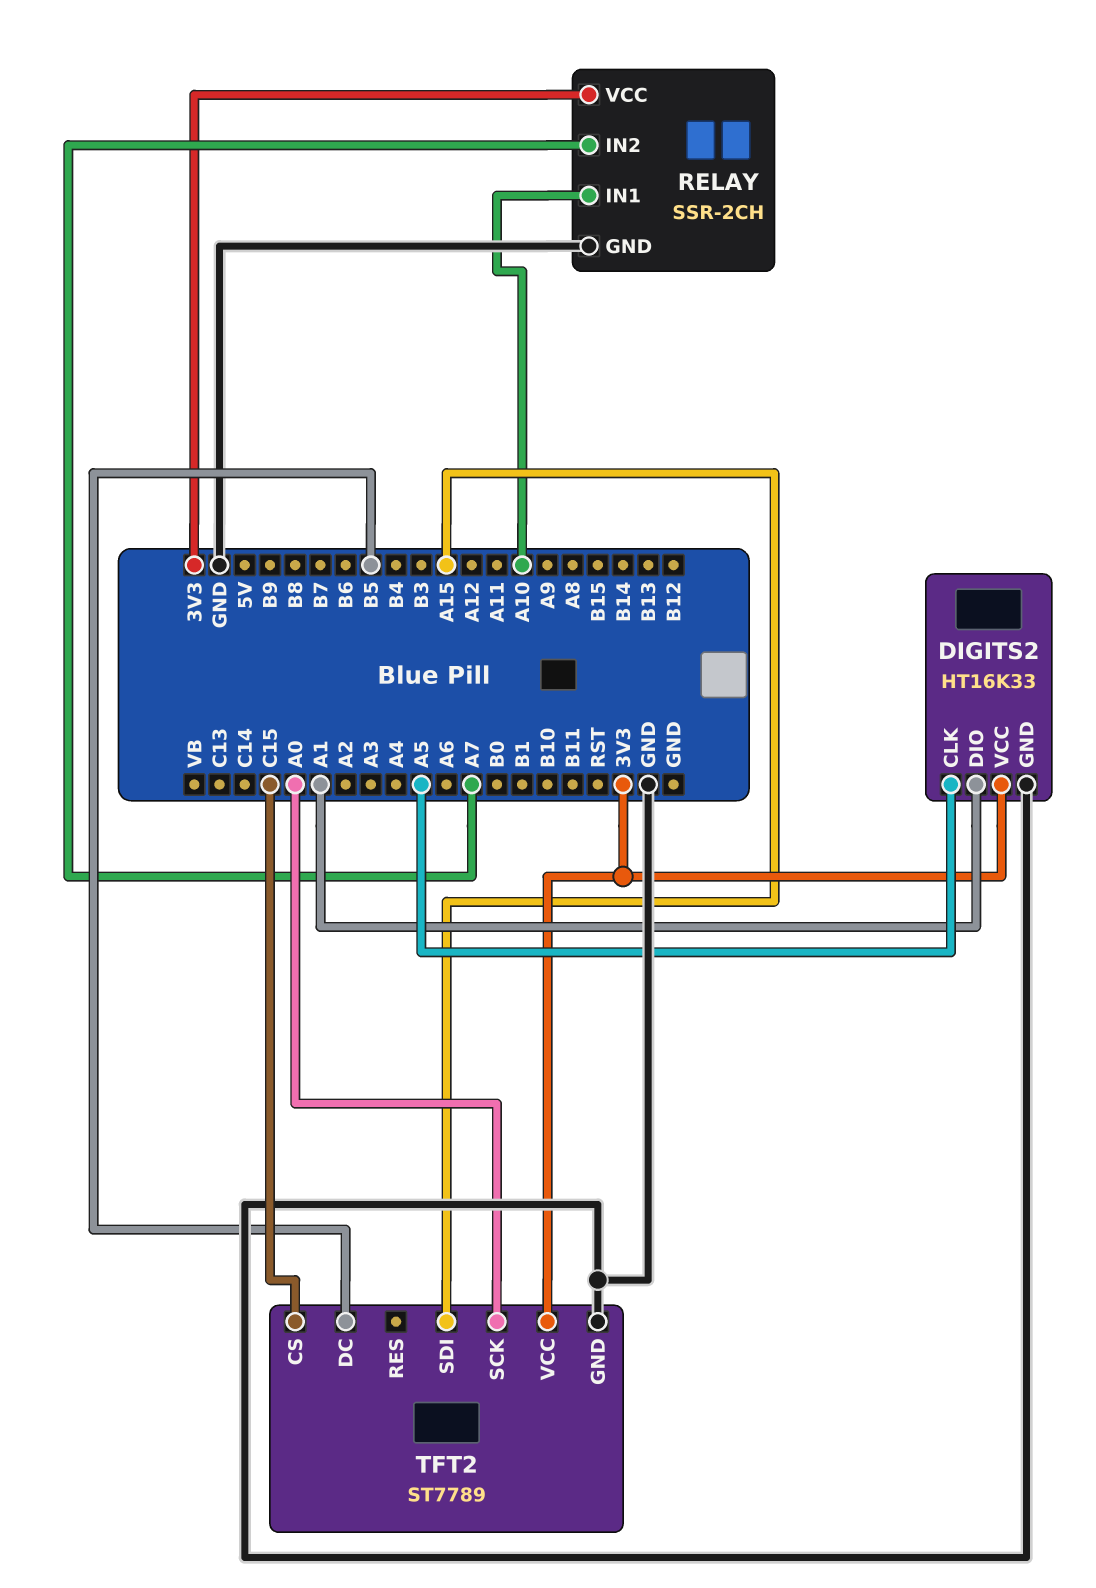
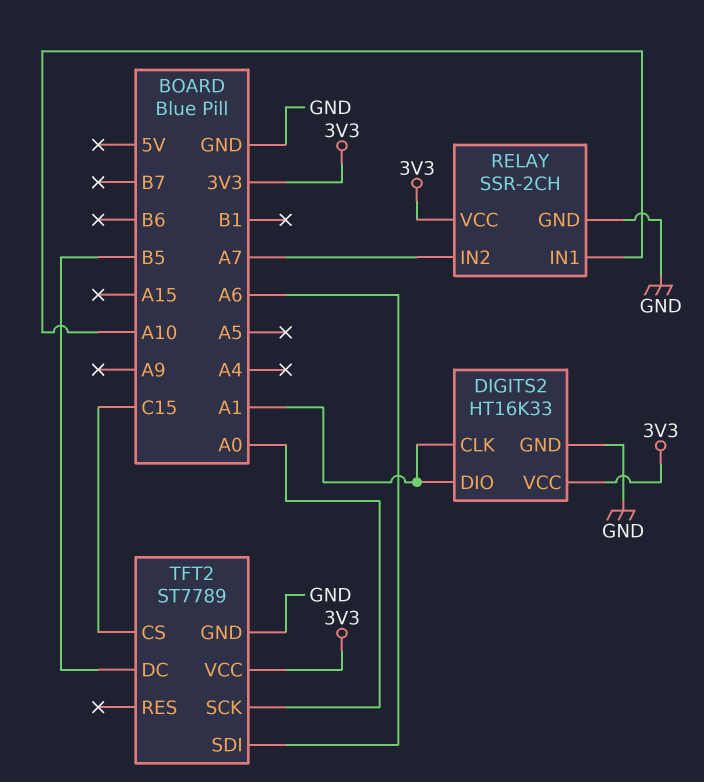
DIGITS2 pin CLK: A5 -> A1
TFT2 pin SDI: A15 -> A6

